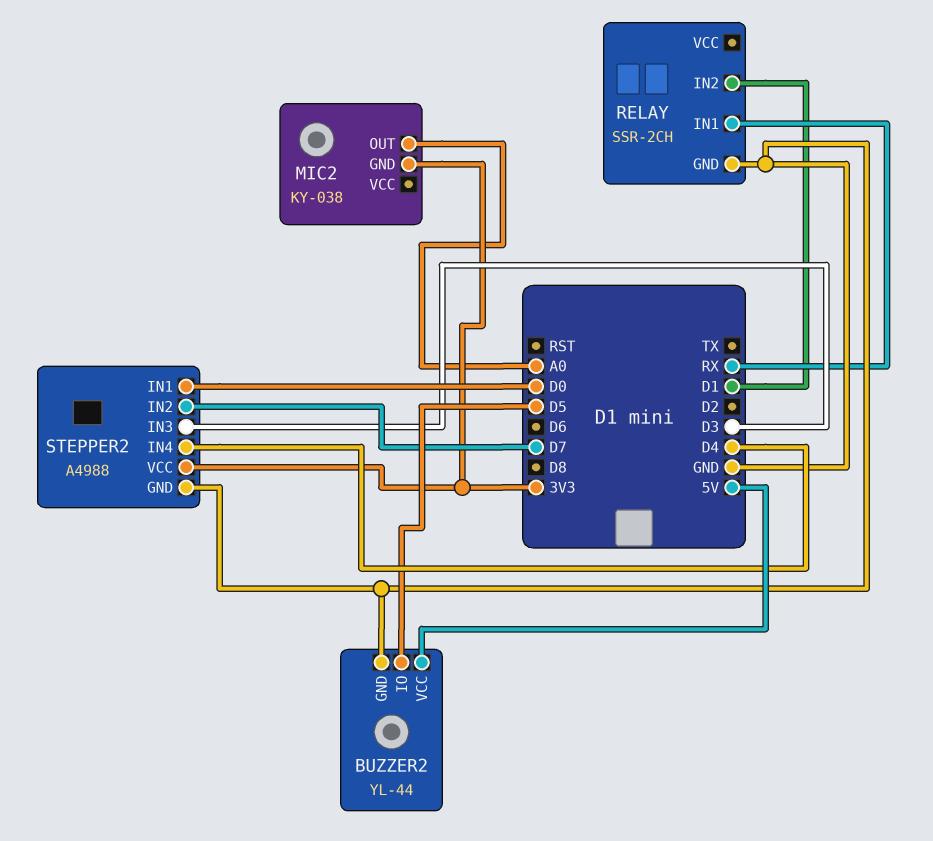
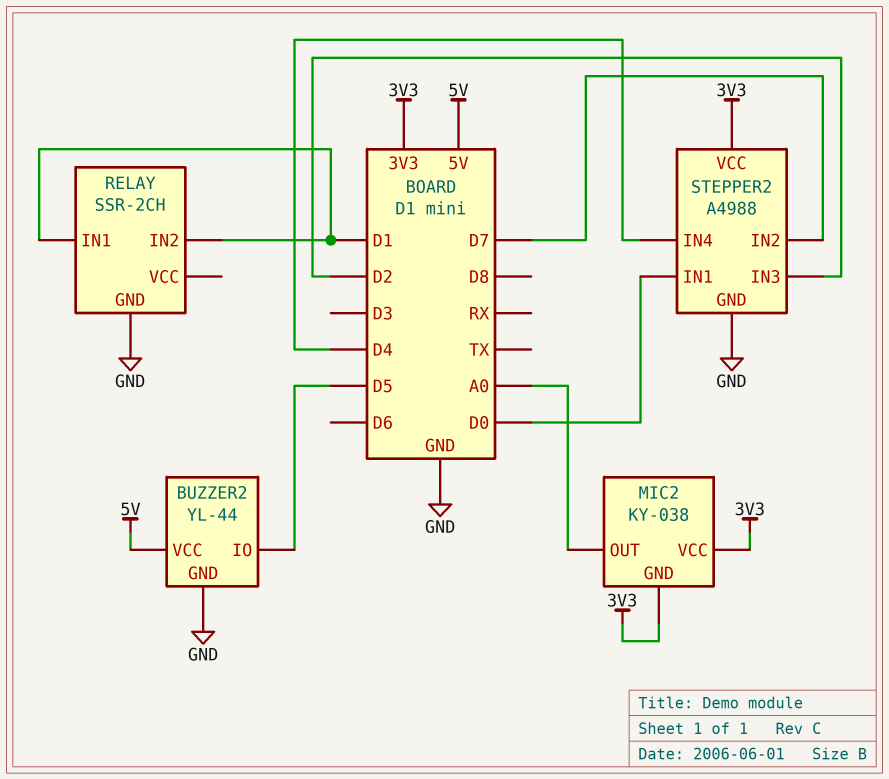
MIC2 pin VCC: none -> 3V3
RELAY pin IN1: RX -> D1
STEPPER2 pin IN3: D3 -> D2

